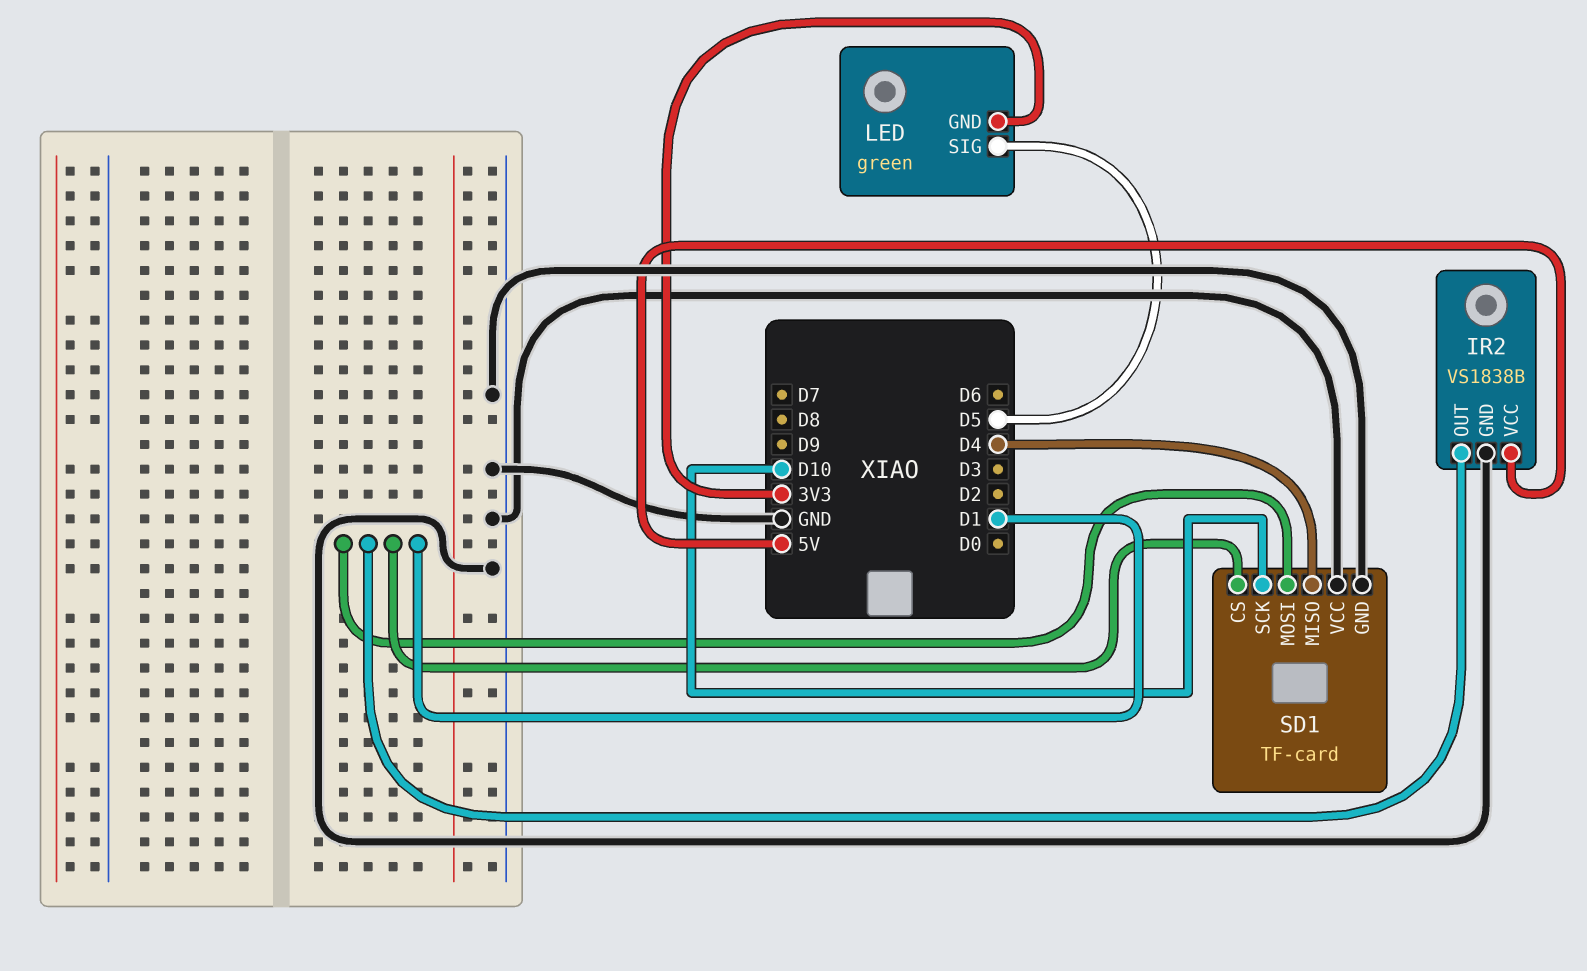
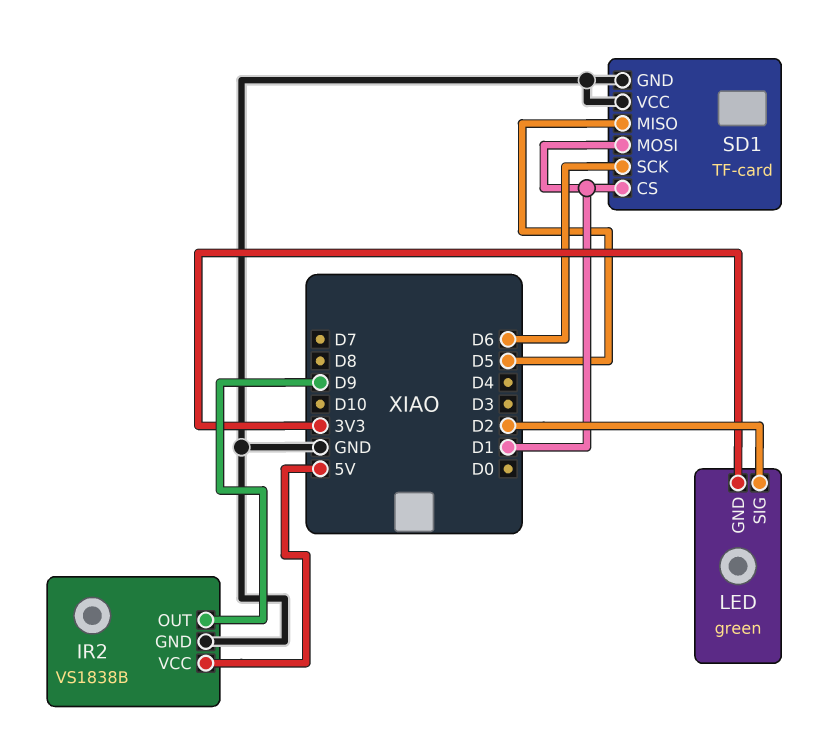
IR2 pin OUT: D1 -> D9
LED pin SIG: D5 -> D2
SD1 pin MISO: D4 -> D5
SD1 pin SCK: D10 -> D6

